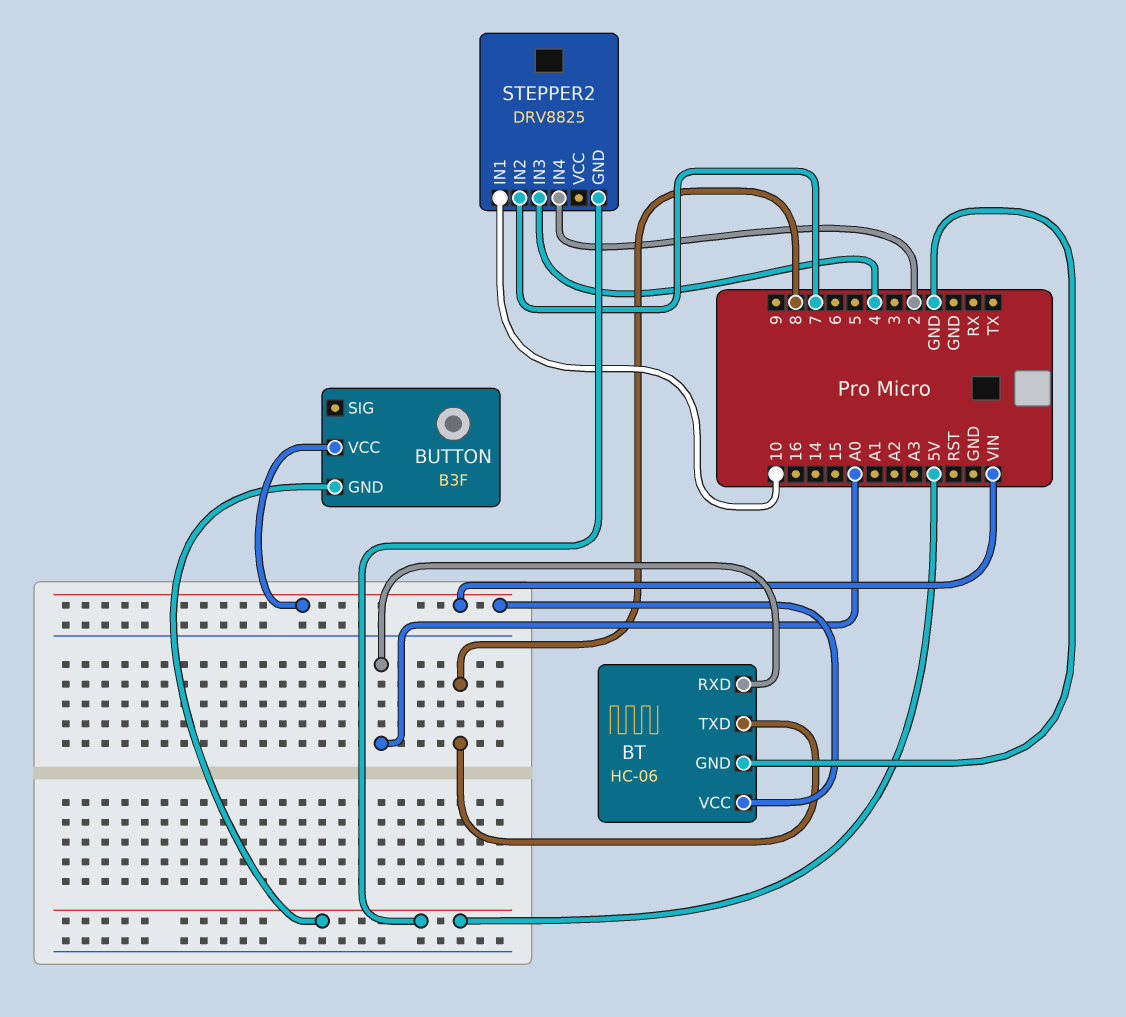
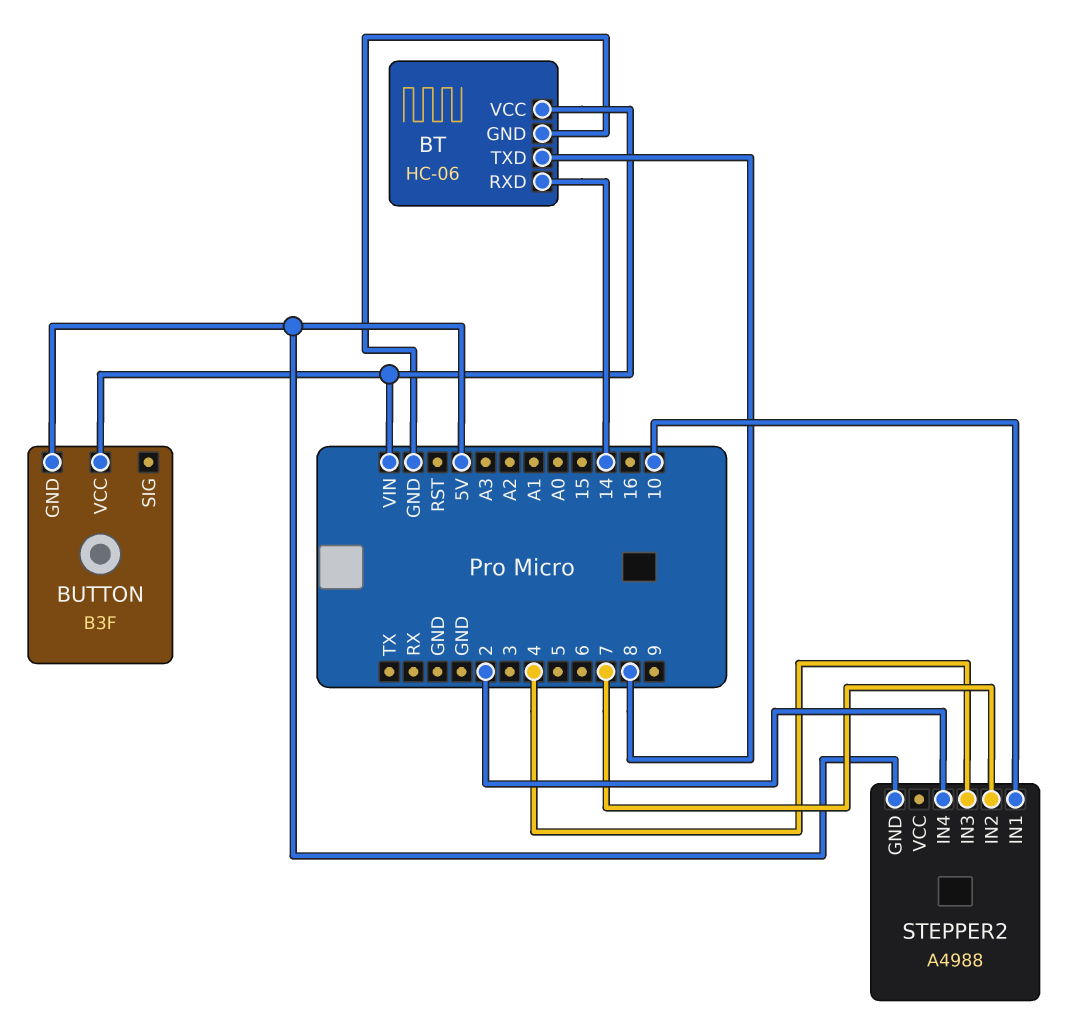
BT pin RXD: A0 -> 14
STEPPER2: DRV8825 -> A4988

